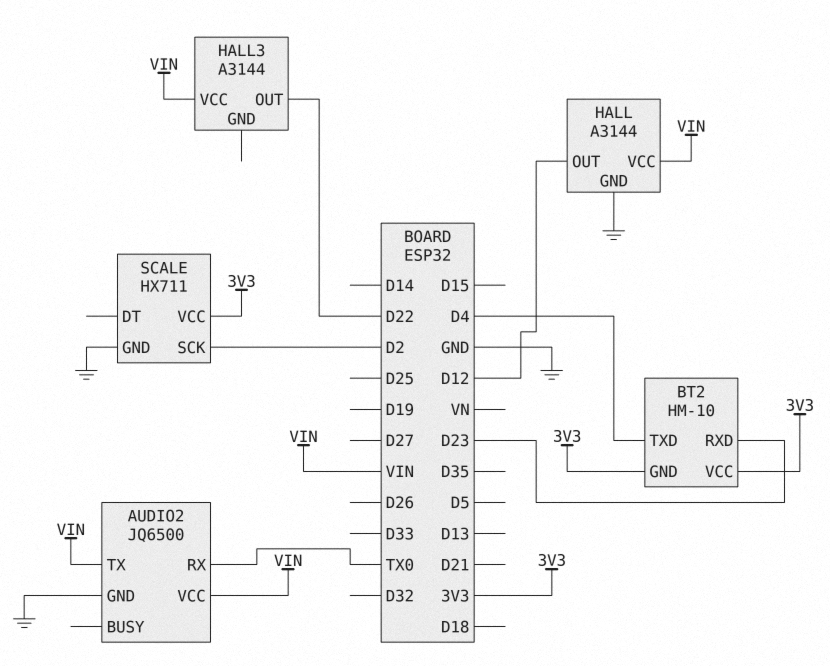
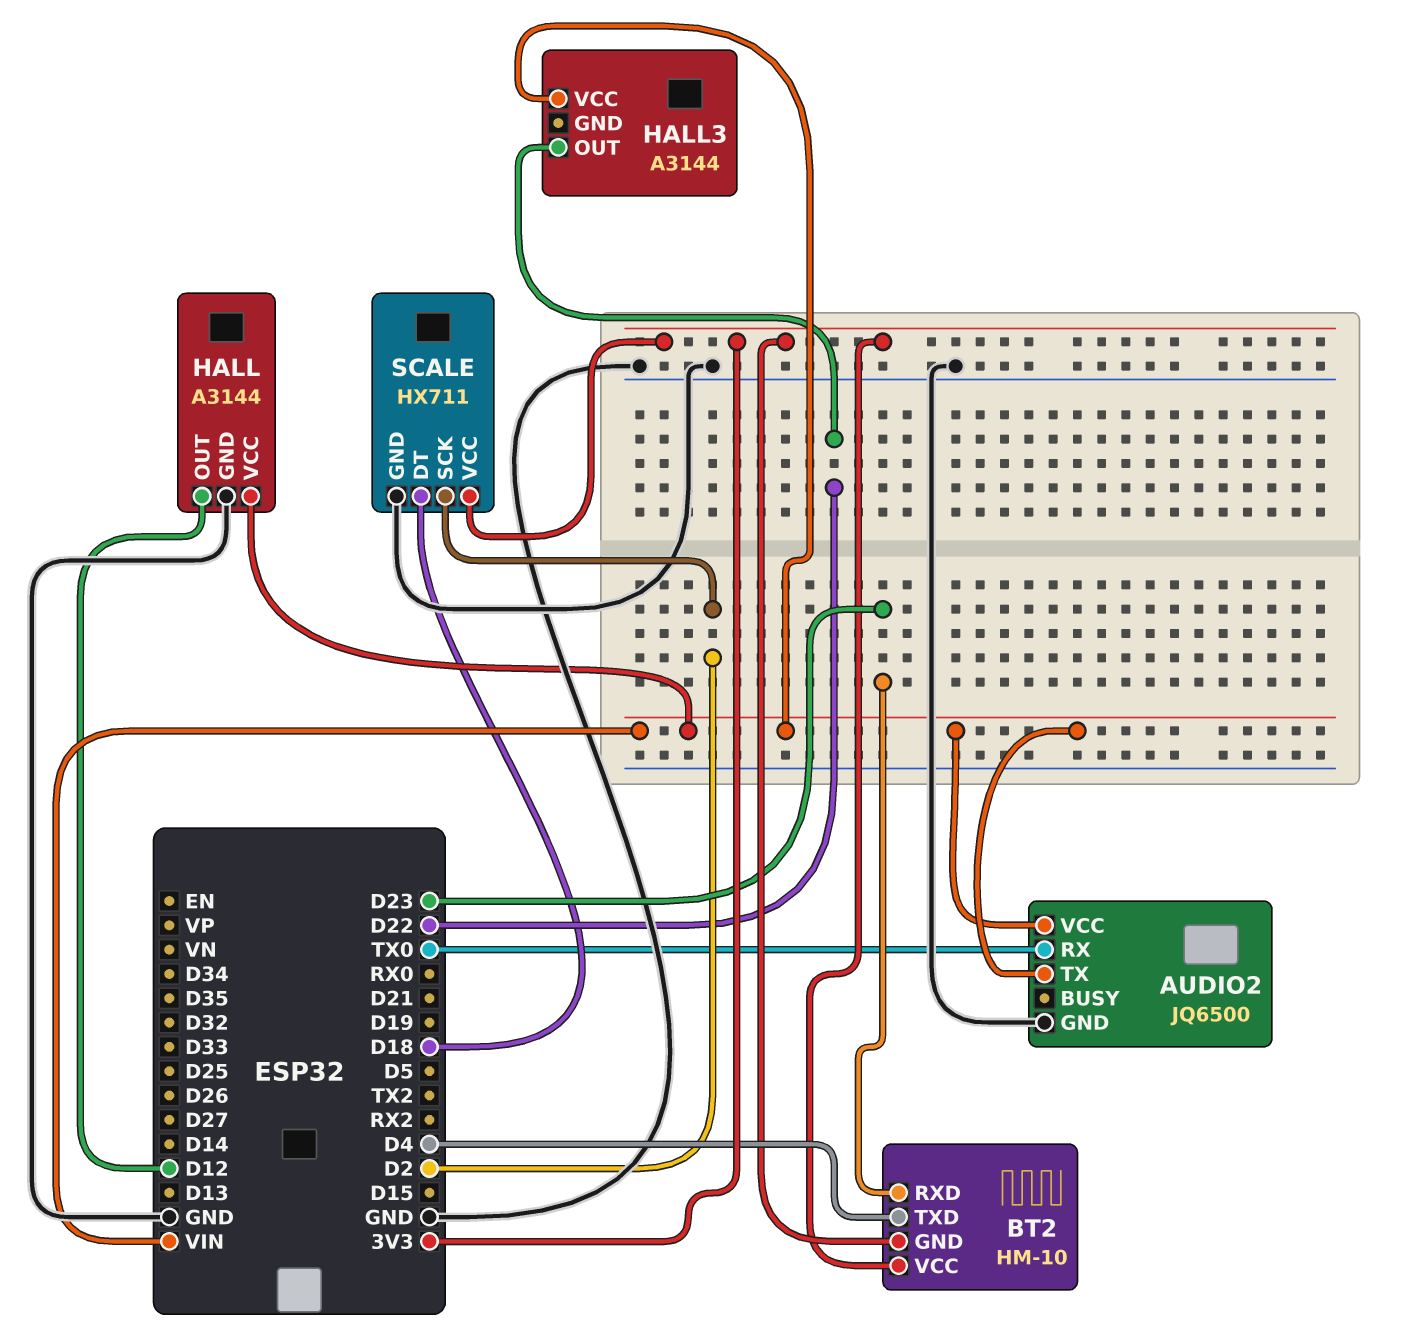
SCALE pin DT: none -> D18

